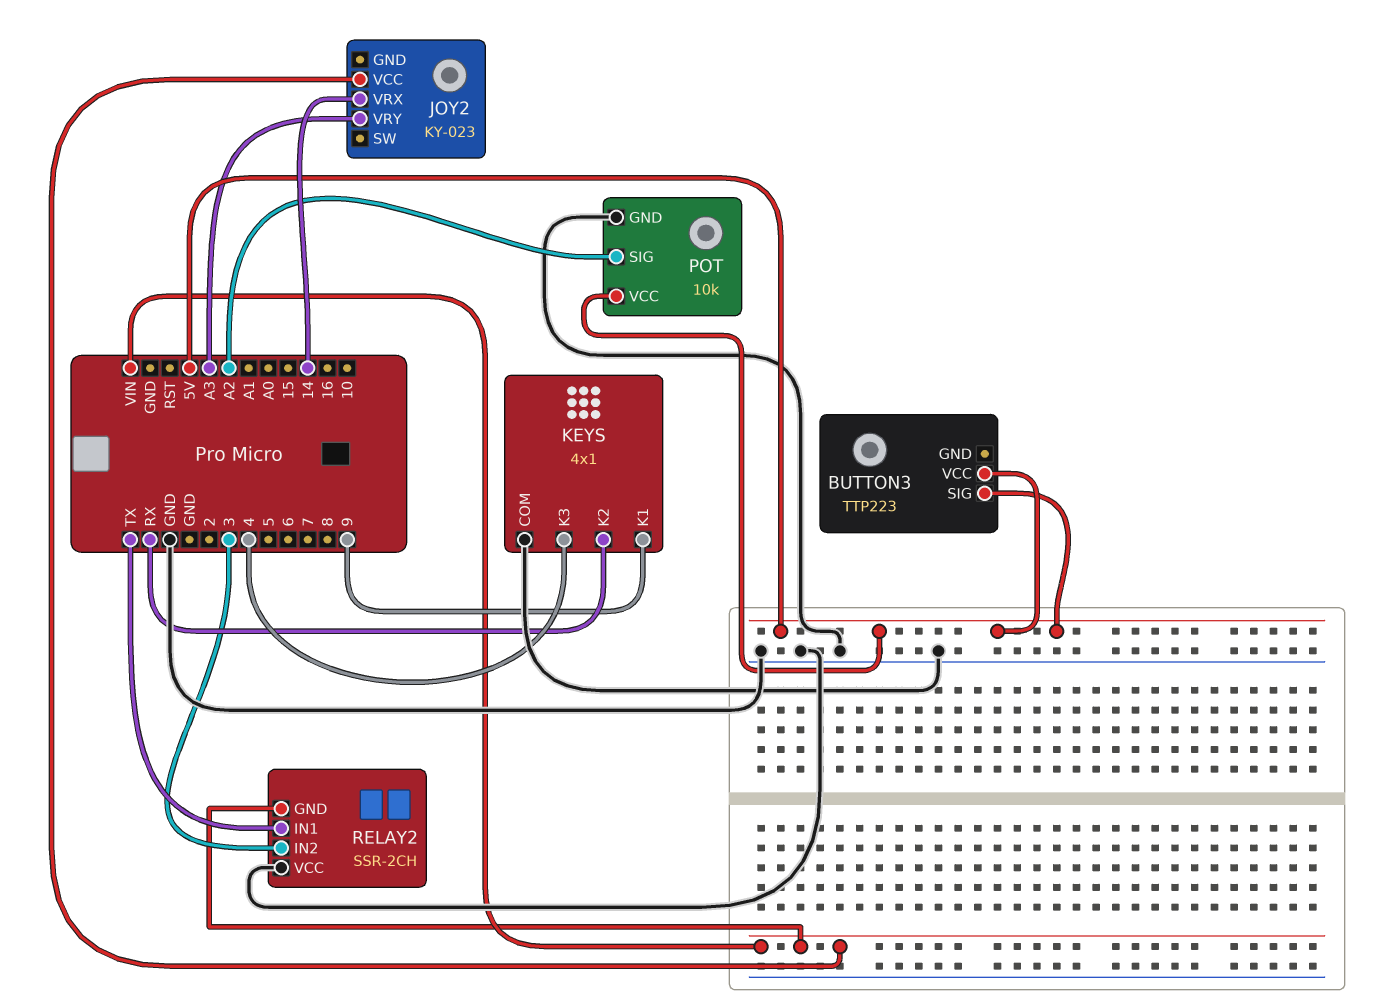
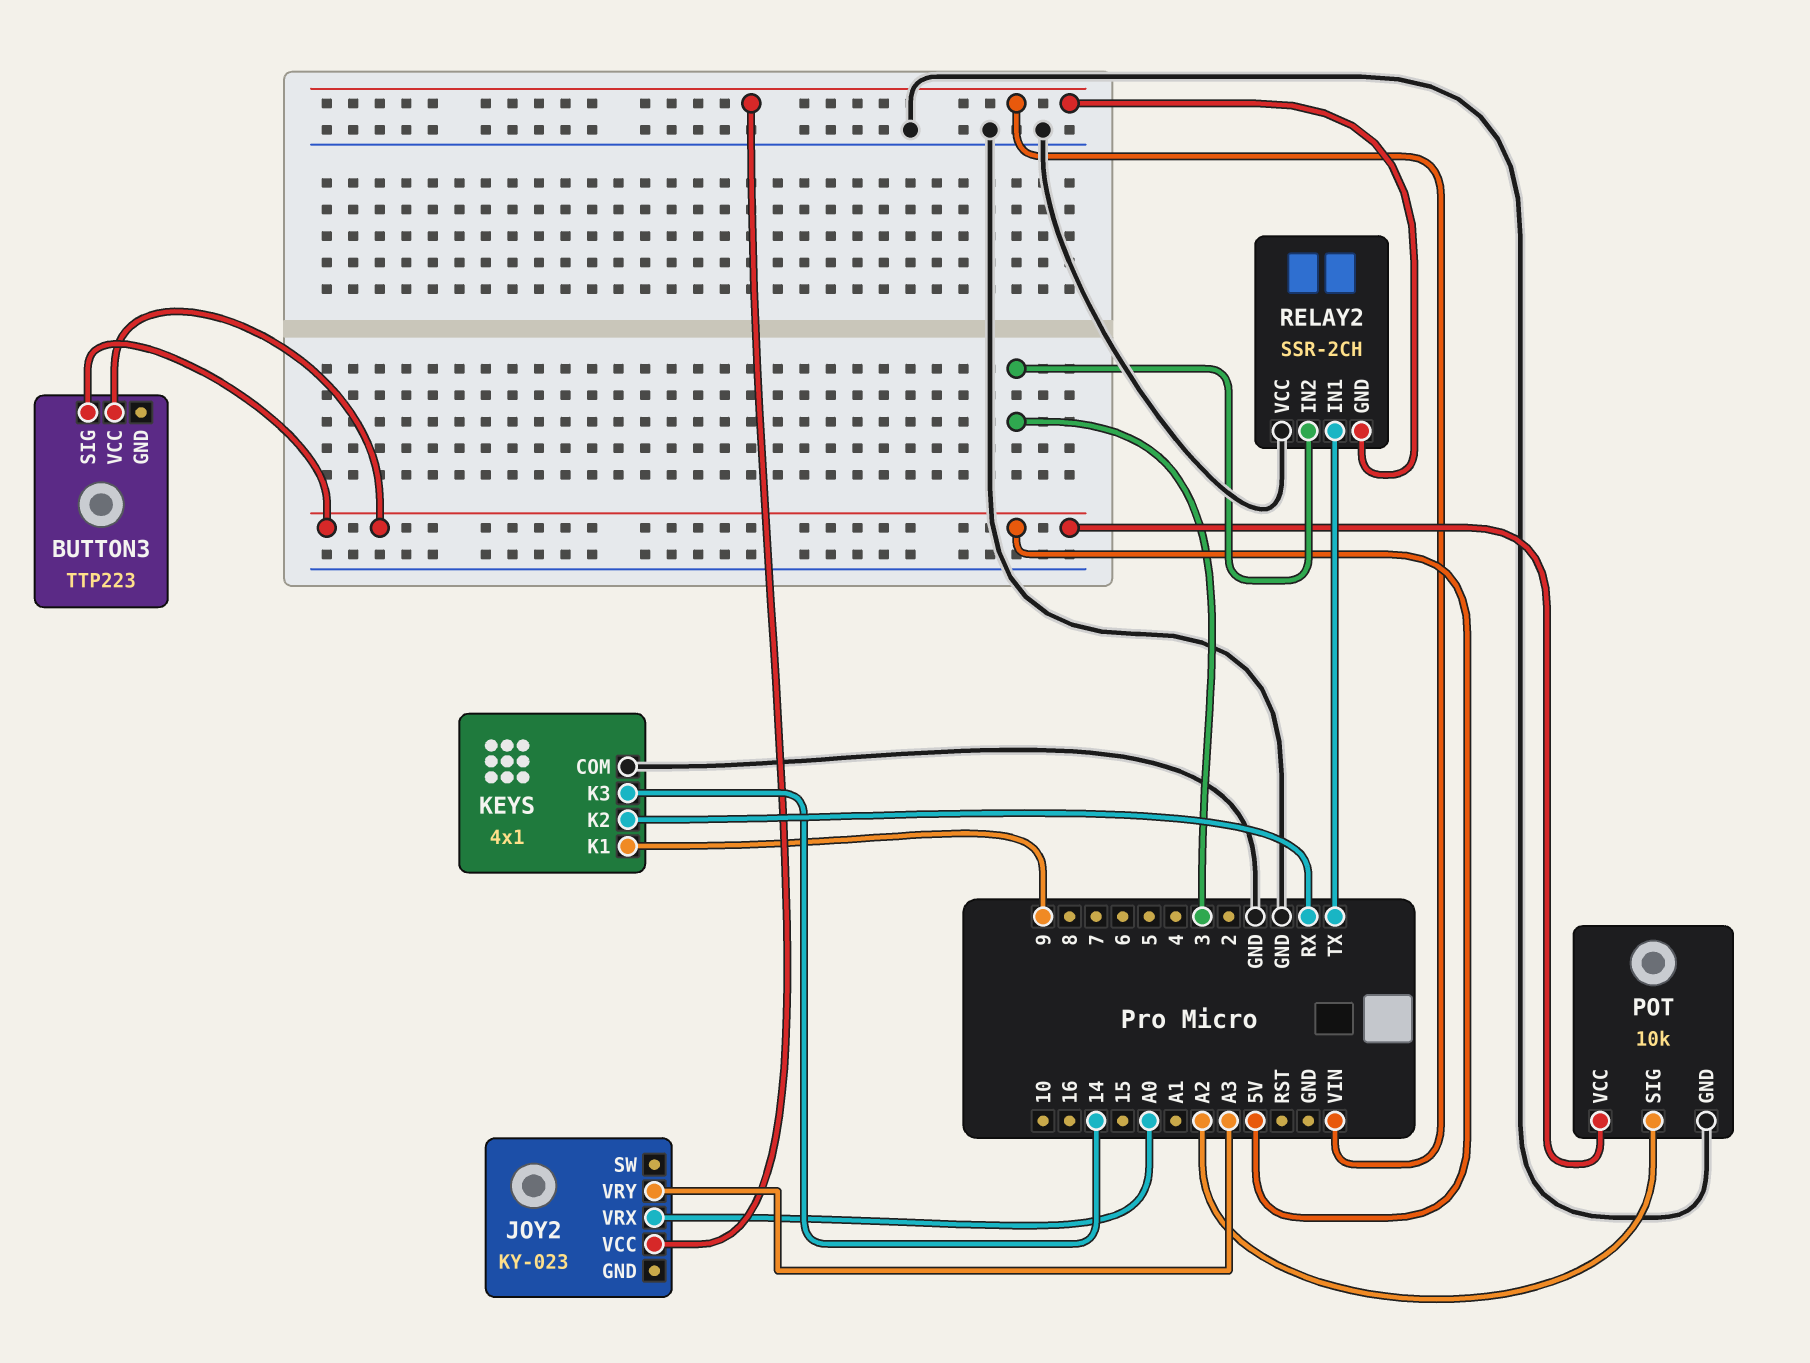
JOY2 pin VRX: 14 -> A0
KEYS pin K3: 4 -> 14

